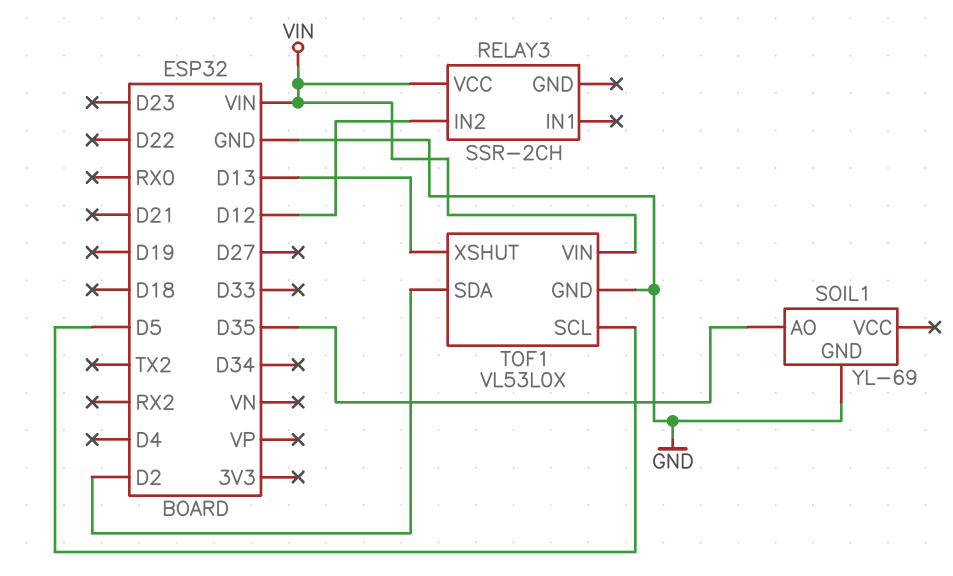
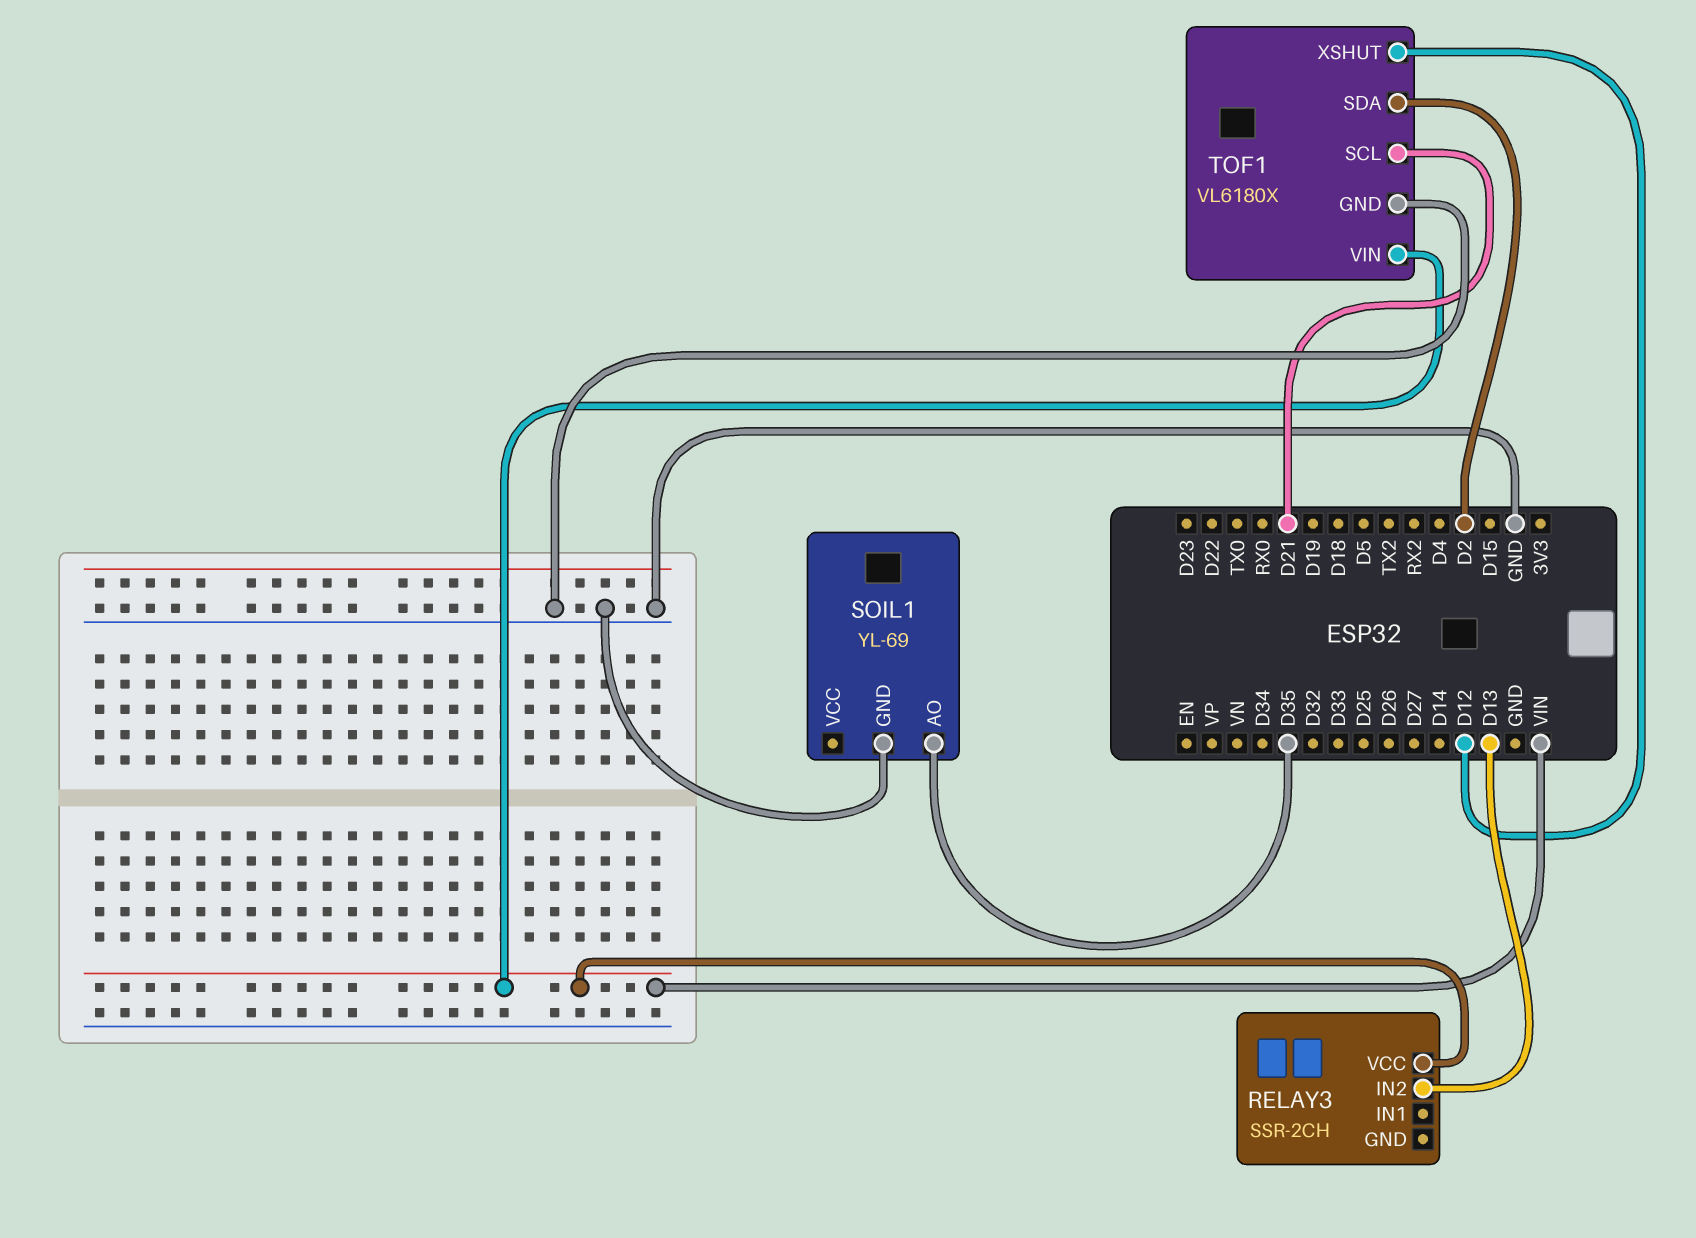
RELAY3 pin IN2: D12 -> D13
TOF1: VL53L0X -> VL6180X
TOF1 pin SCL: D5 -> D21
TOF1 pin XSHUT: D13 -> D12

